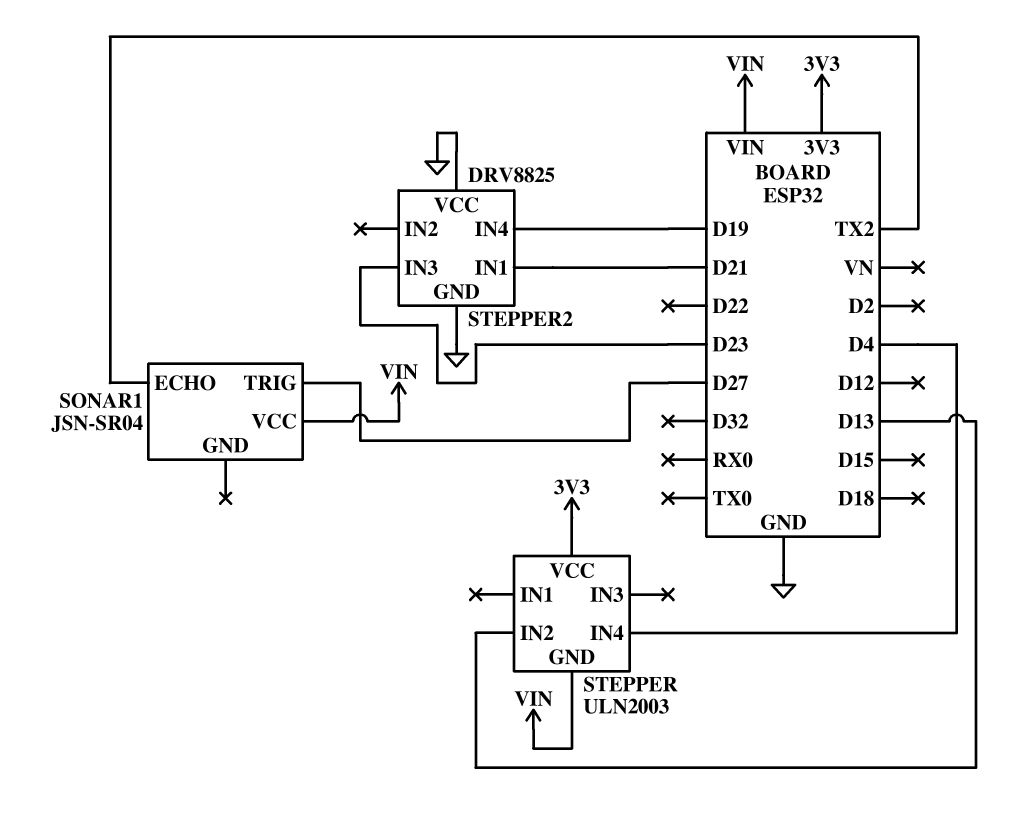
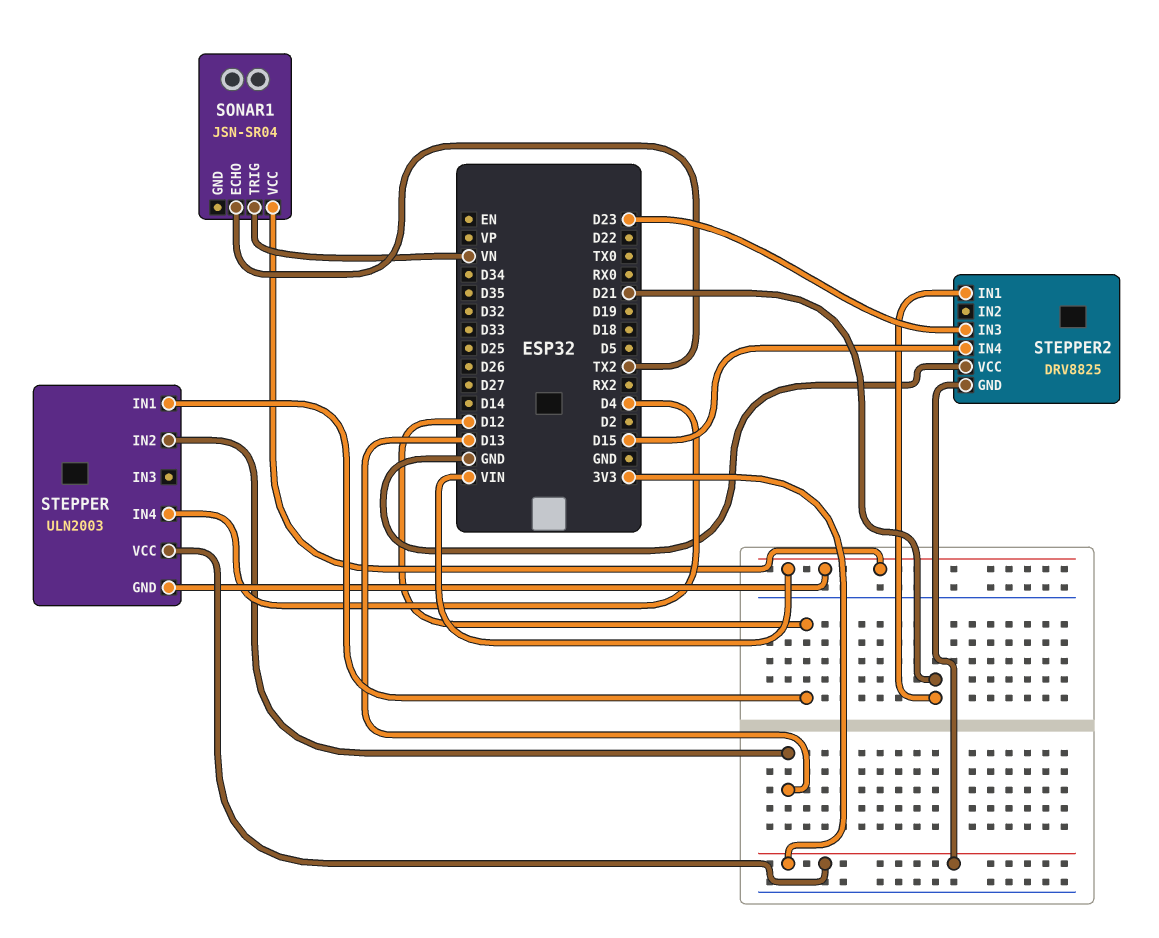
SONAR1 pin TRIG: D27 -> VN
STEPPER pin IN1: none -> D12
STEPPER2 pin GND: GND -> 3V3
STEPPER2 pin IN4: D19 -> D15

